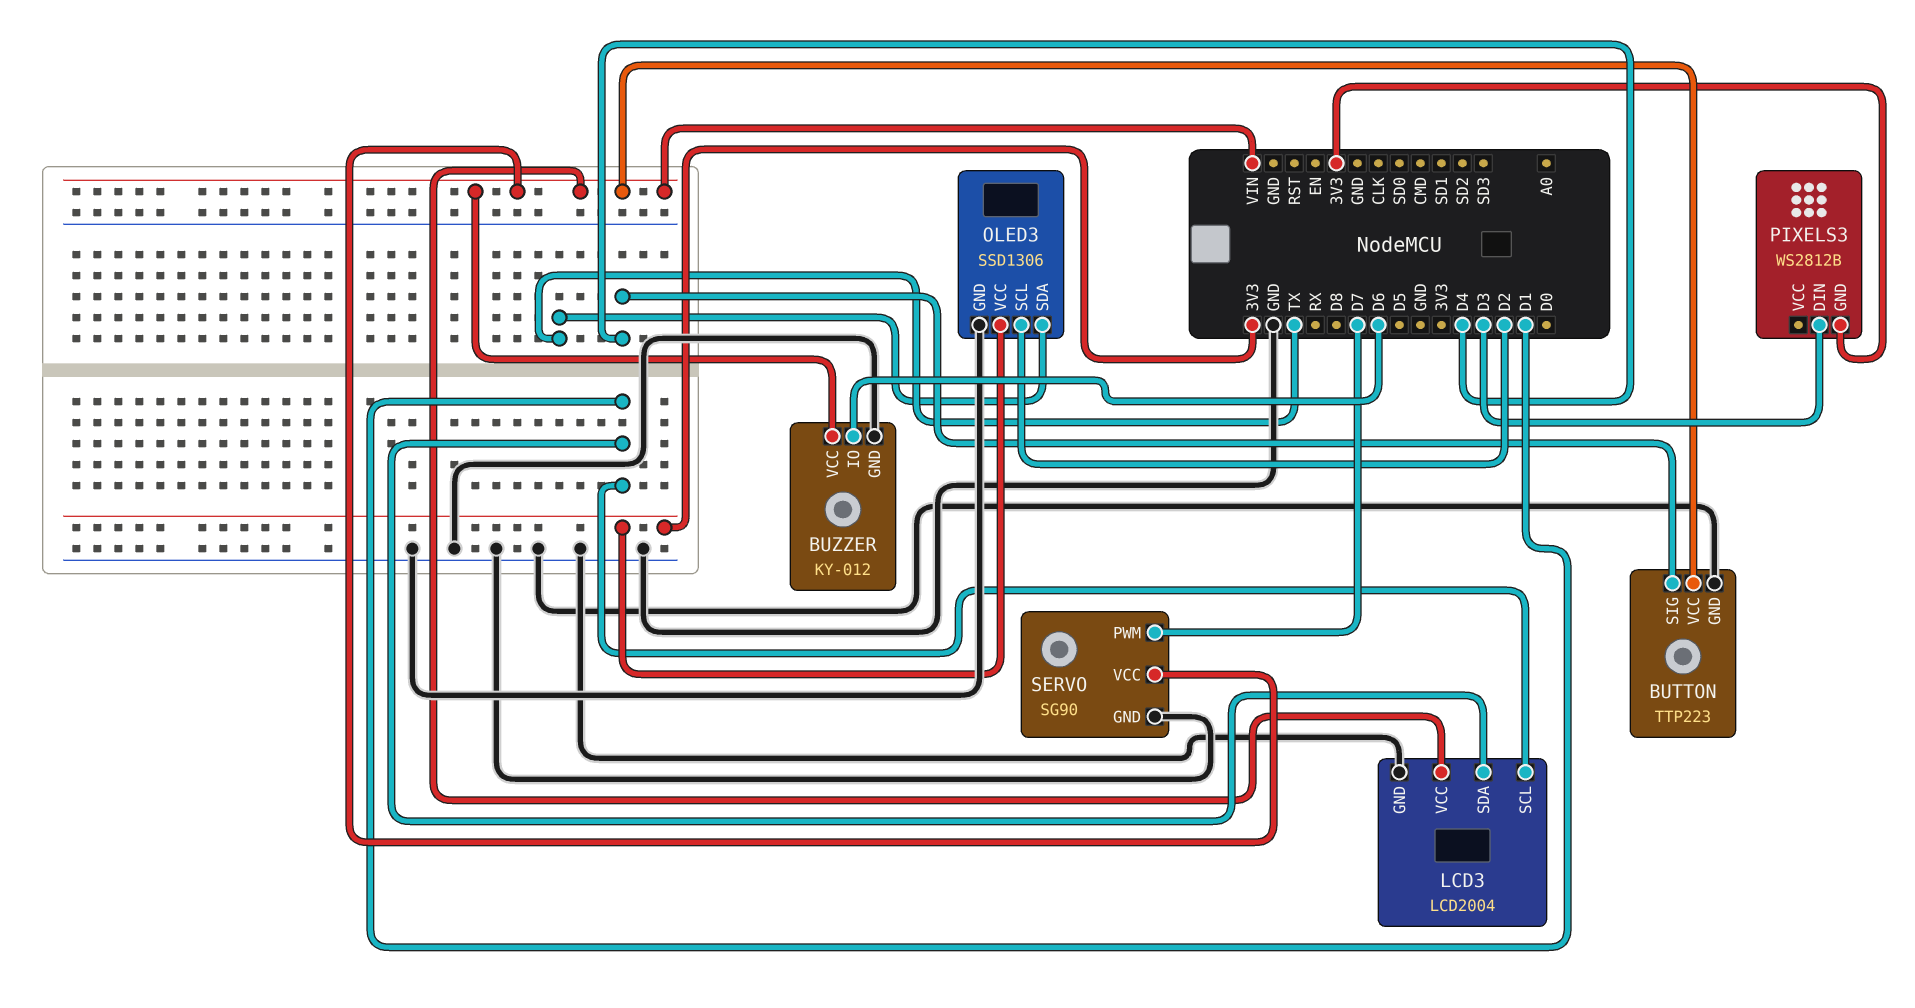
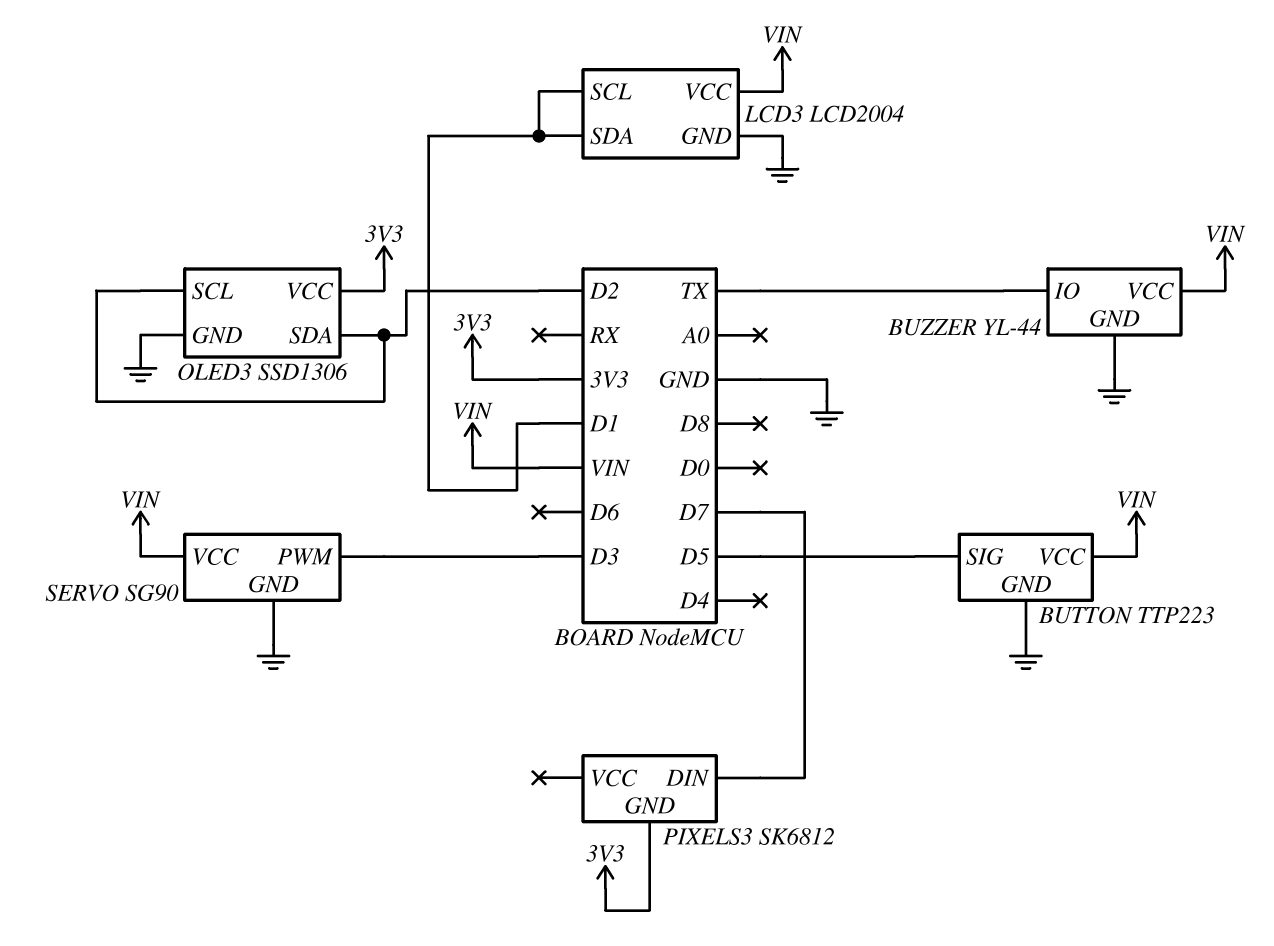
BUTTON pin SIG: D4 -> D5
BUZZER: KY-012 -> YL-44
BUZZER pin IO: D6 -> TX
OLED3 pin SDA: TX -> D2
PIXELS3: WS2812B -> SK6812
PIXELS3 pin DIN: D3 -> D7
SERVO pin PWM: D7 -> D3

